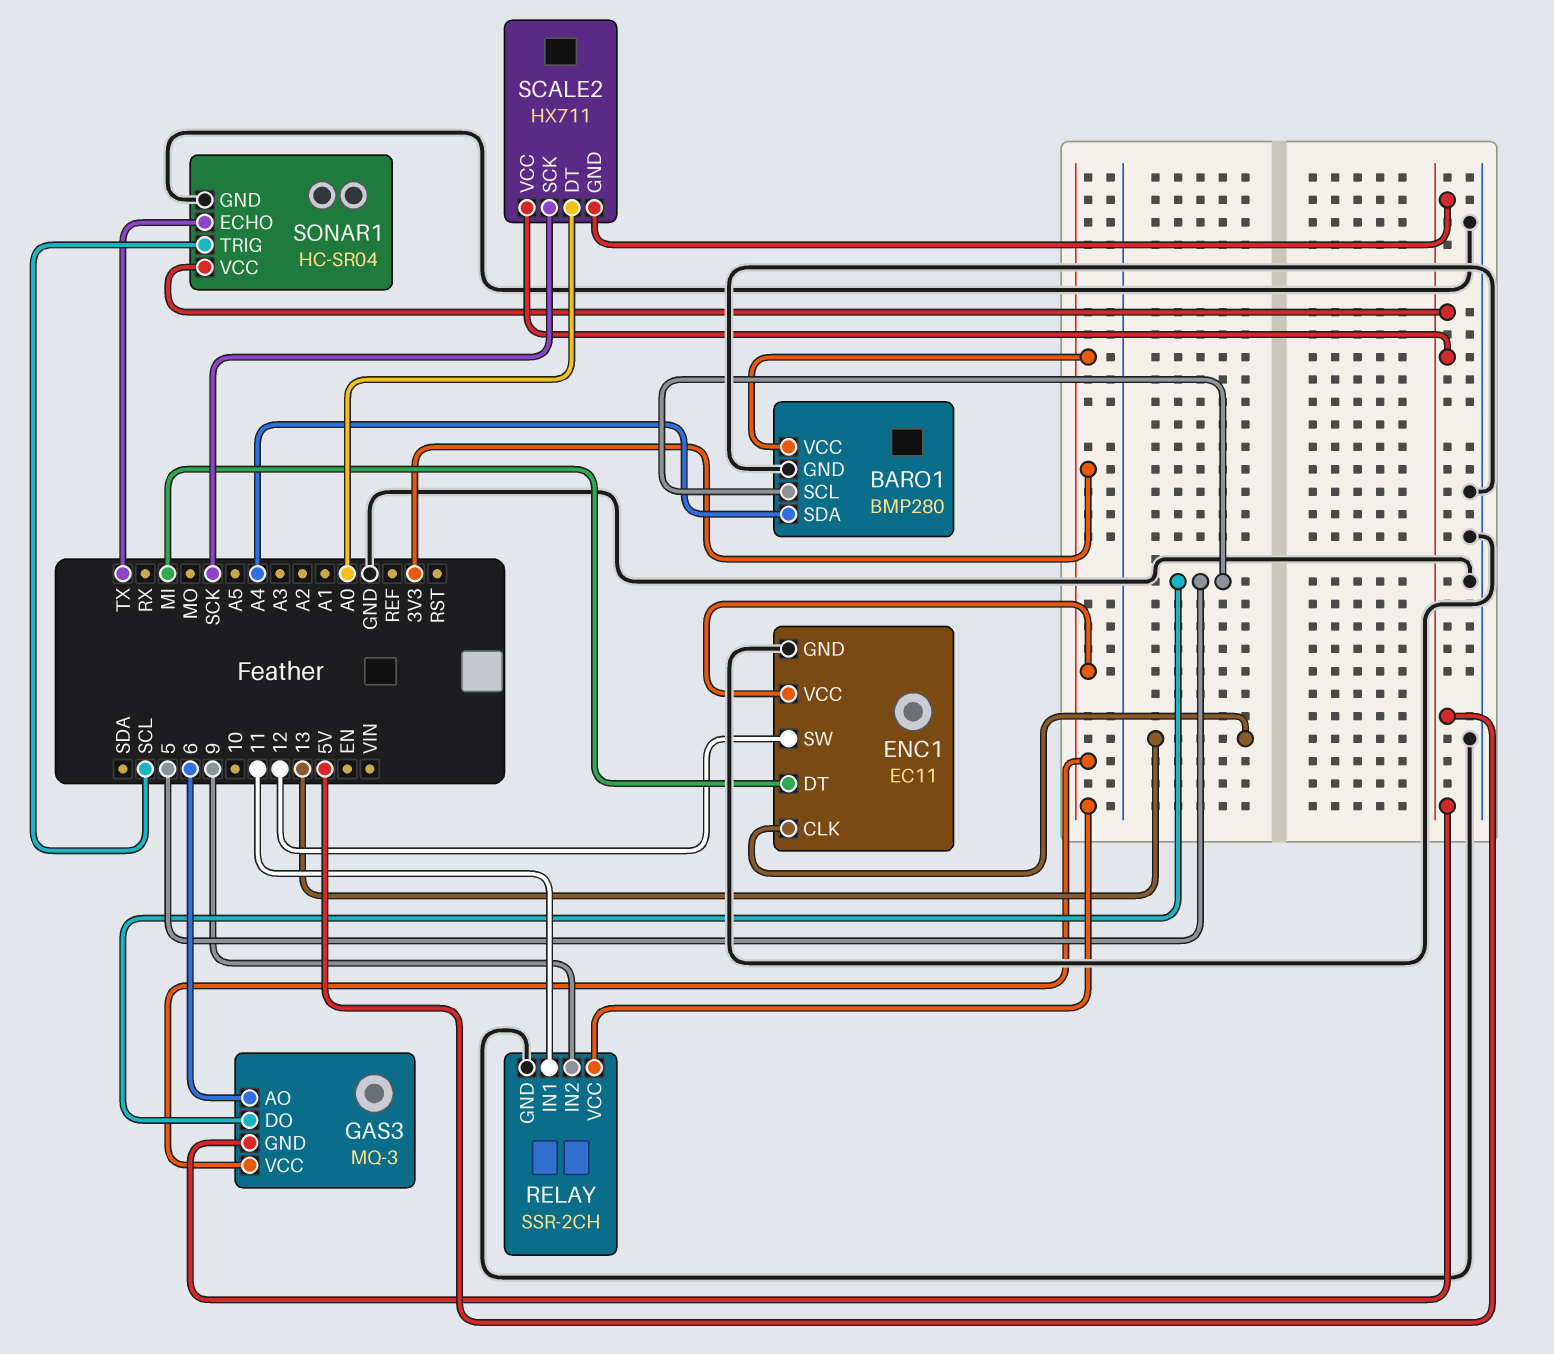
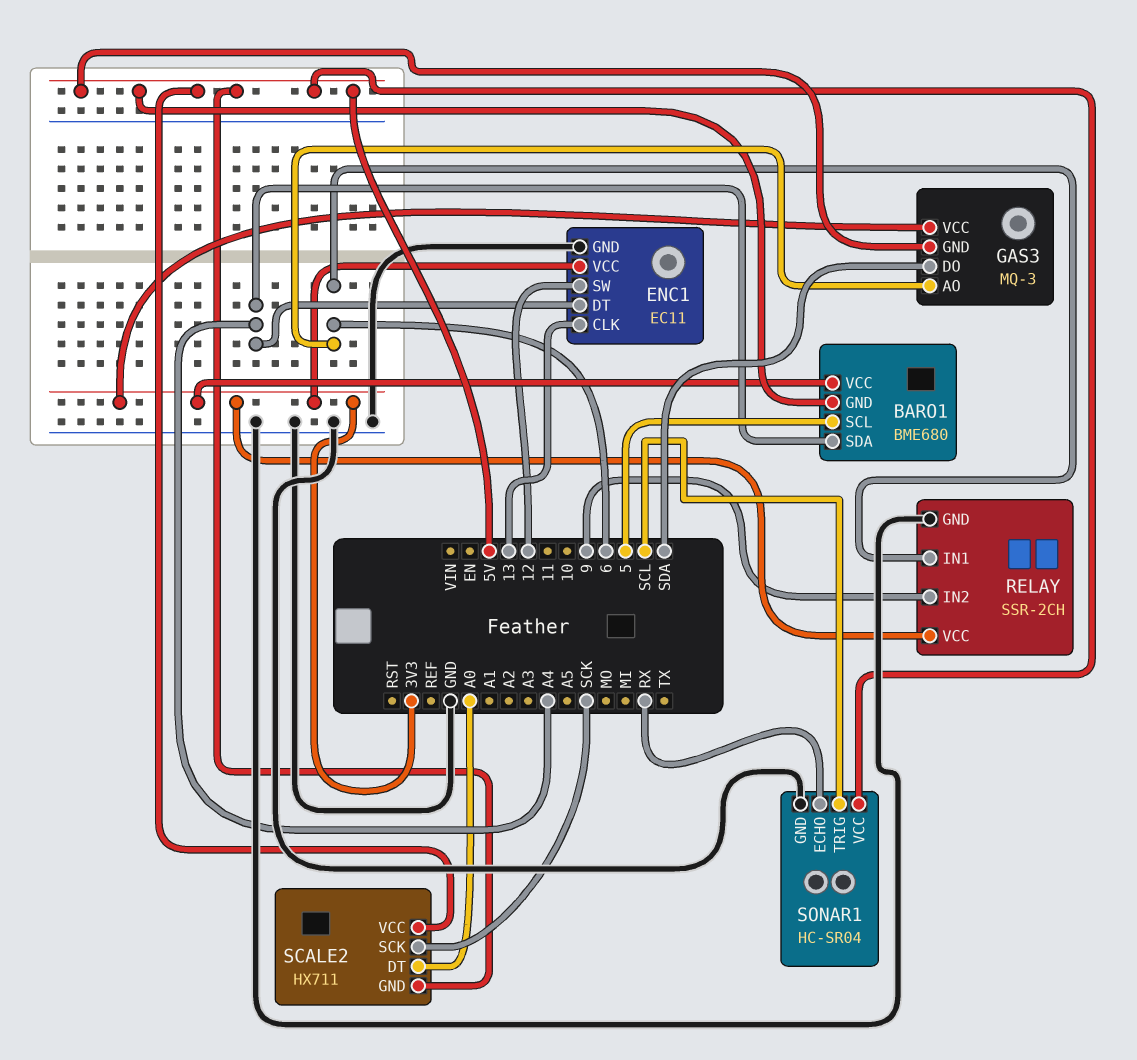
BARO1: BMP280 -> BME680
BARO1 pin GND: GND -> 5V
ENC1 pin DT: MI -> A4
GAS3 pin DO: 5 -> SDA
RELAY pin IN1: 11 -> 6
SONAR1 pin ECHO: TX -> RX

